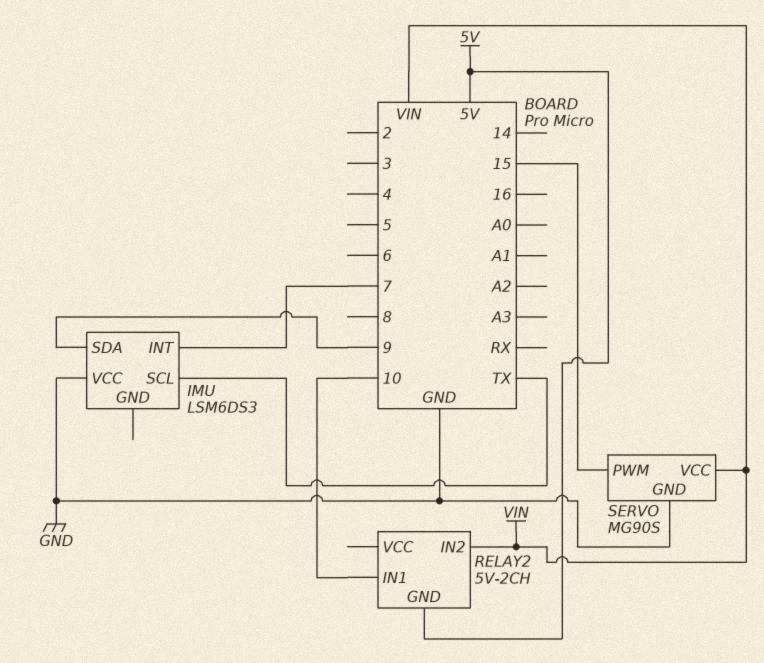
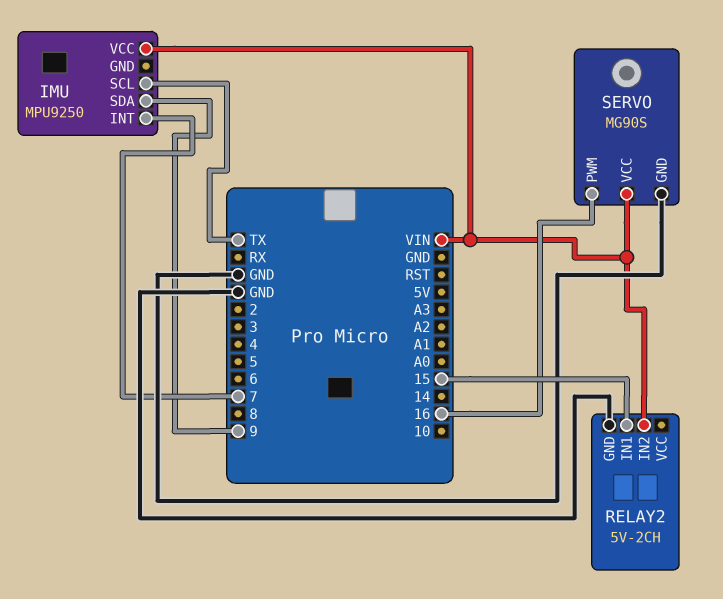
IMU: LSM6DS3 -> MPU9250
IMU pin VCC: GND -> VIN
RELAY2 pin GND: 5V -> GND
RELAY2 pin IN1: 10 -> 15
SERVO pin PWM: 15 -> 16

